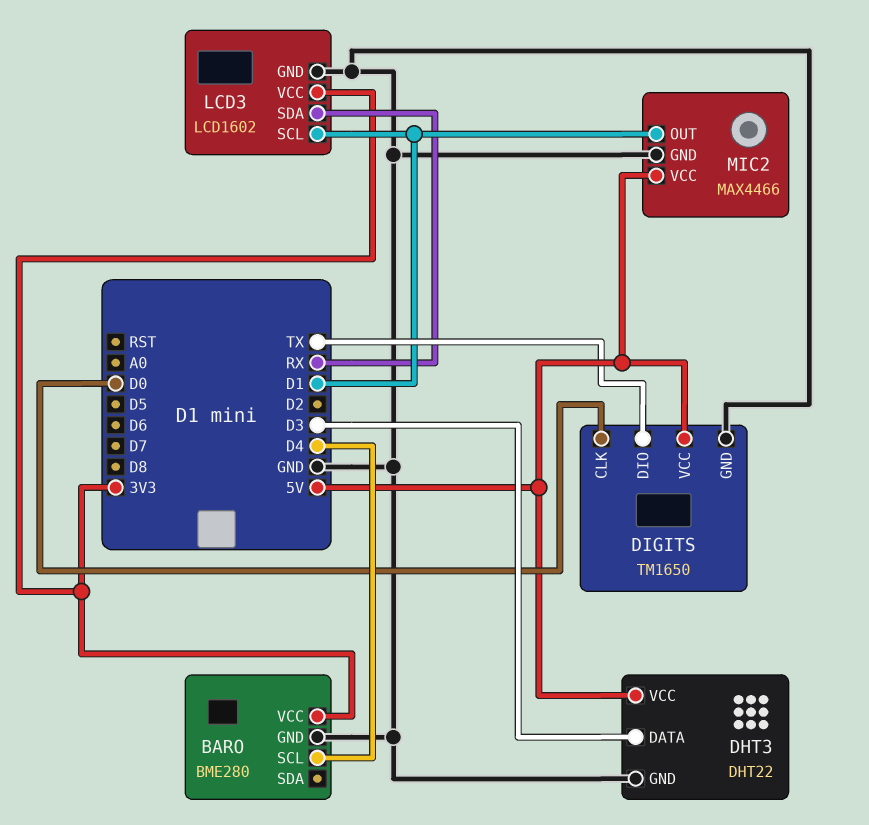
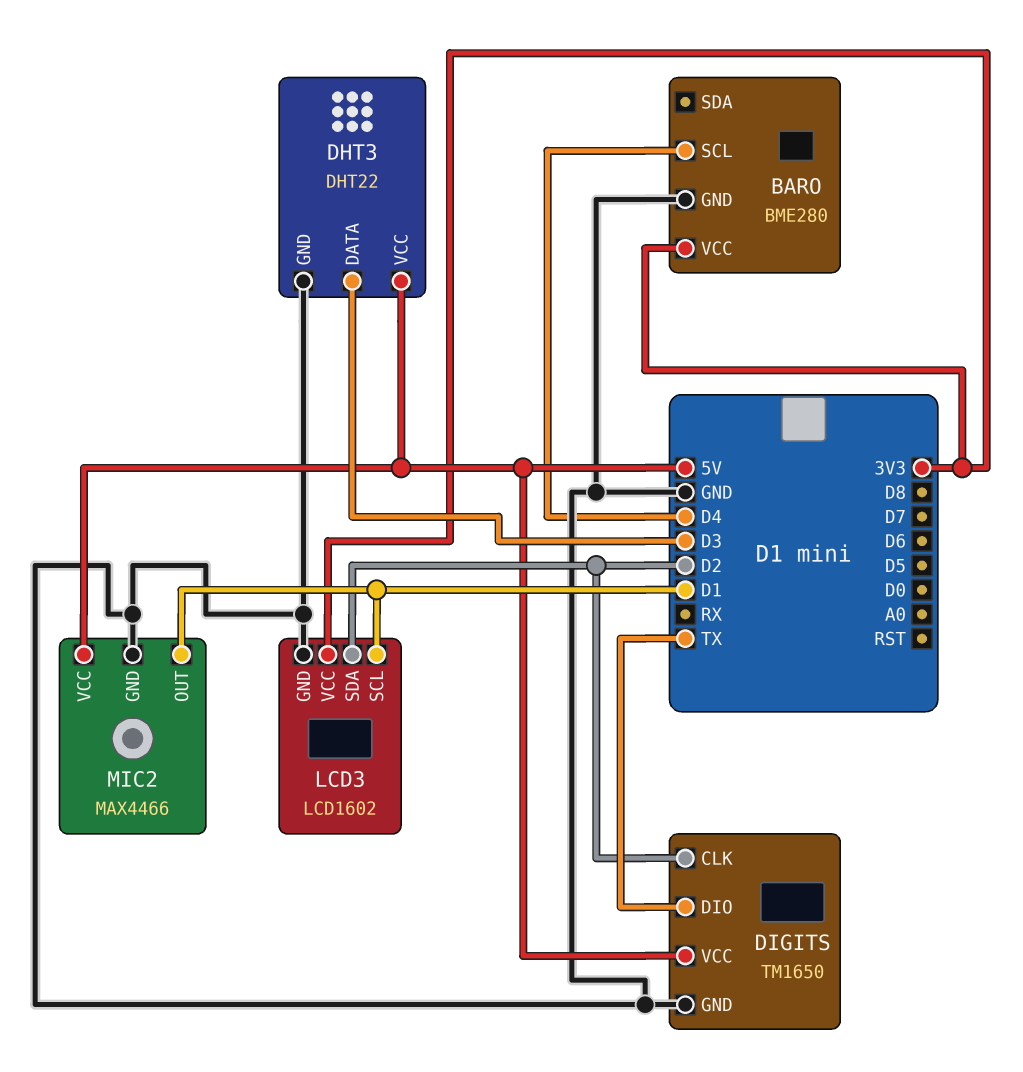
DIGITS pin CLK: D0 -> D2
LCD3 pin SDA: RX -> D2

